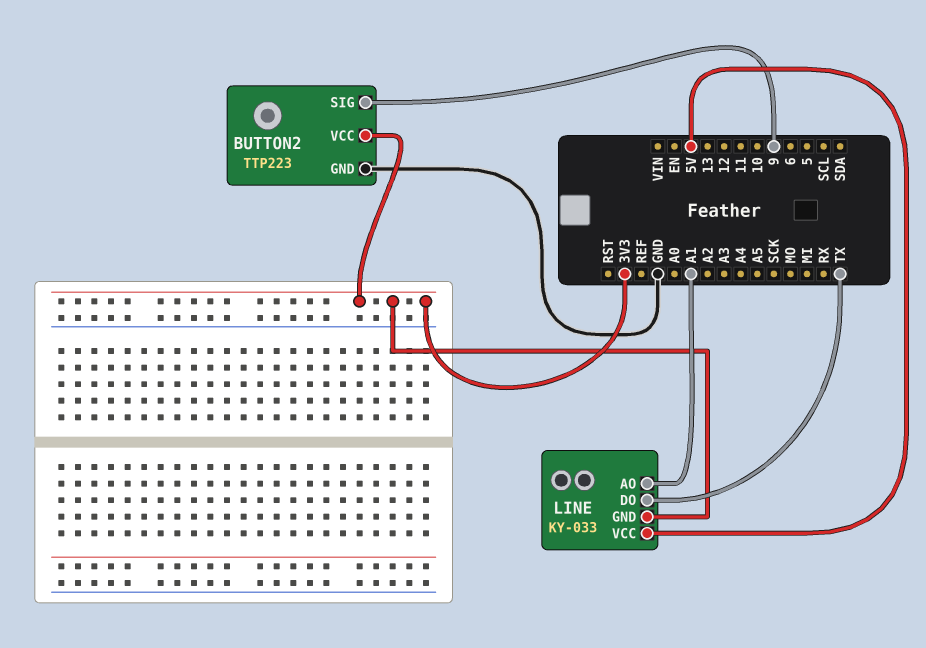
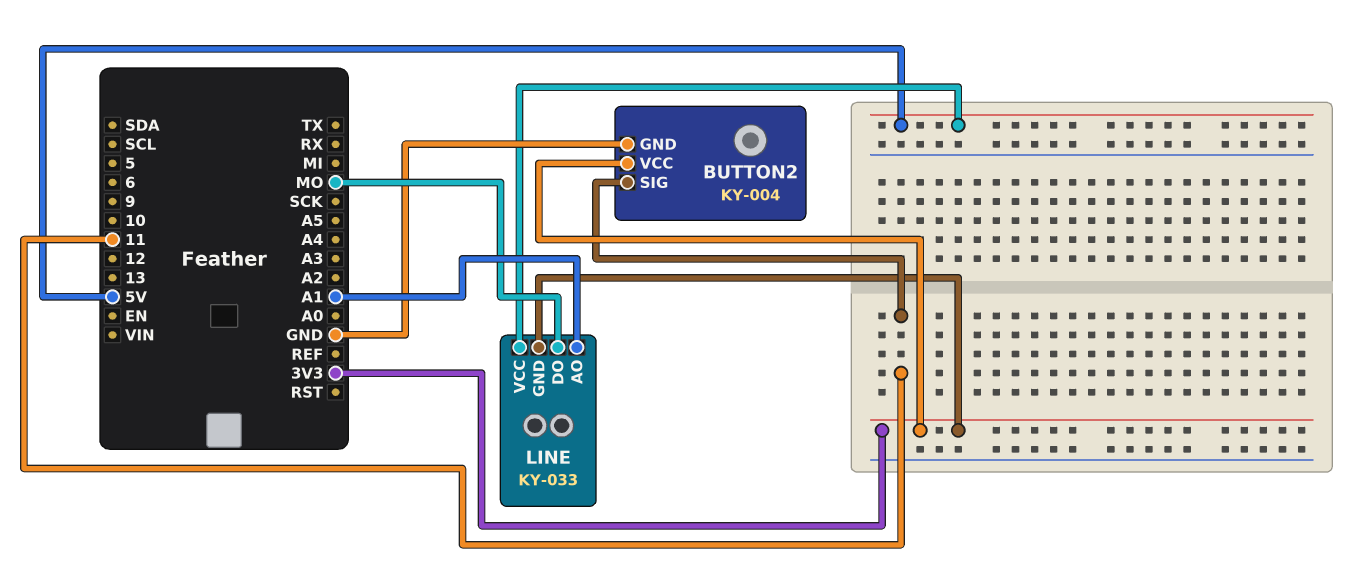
BUTTON2: TTP223 -> KY-004
BUTTON2 pin SIG: 9 -> 11
LINE pin DO: TX -> MO

